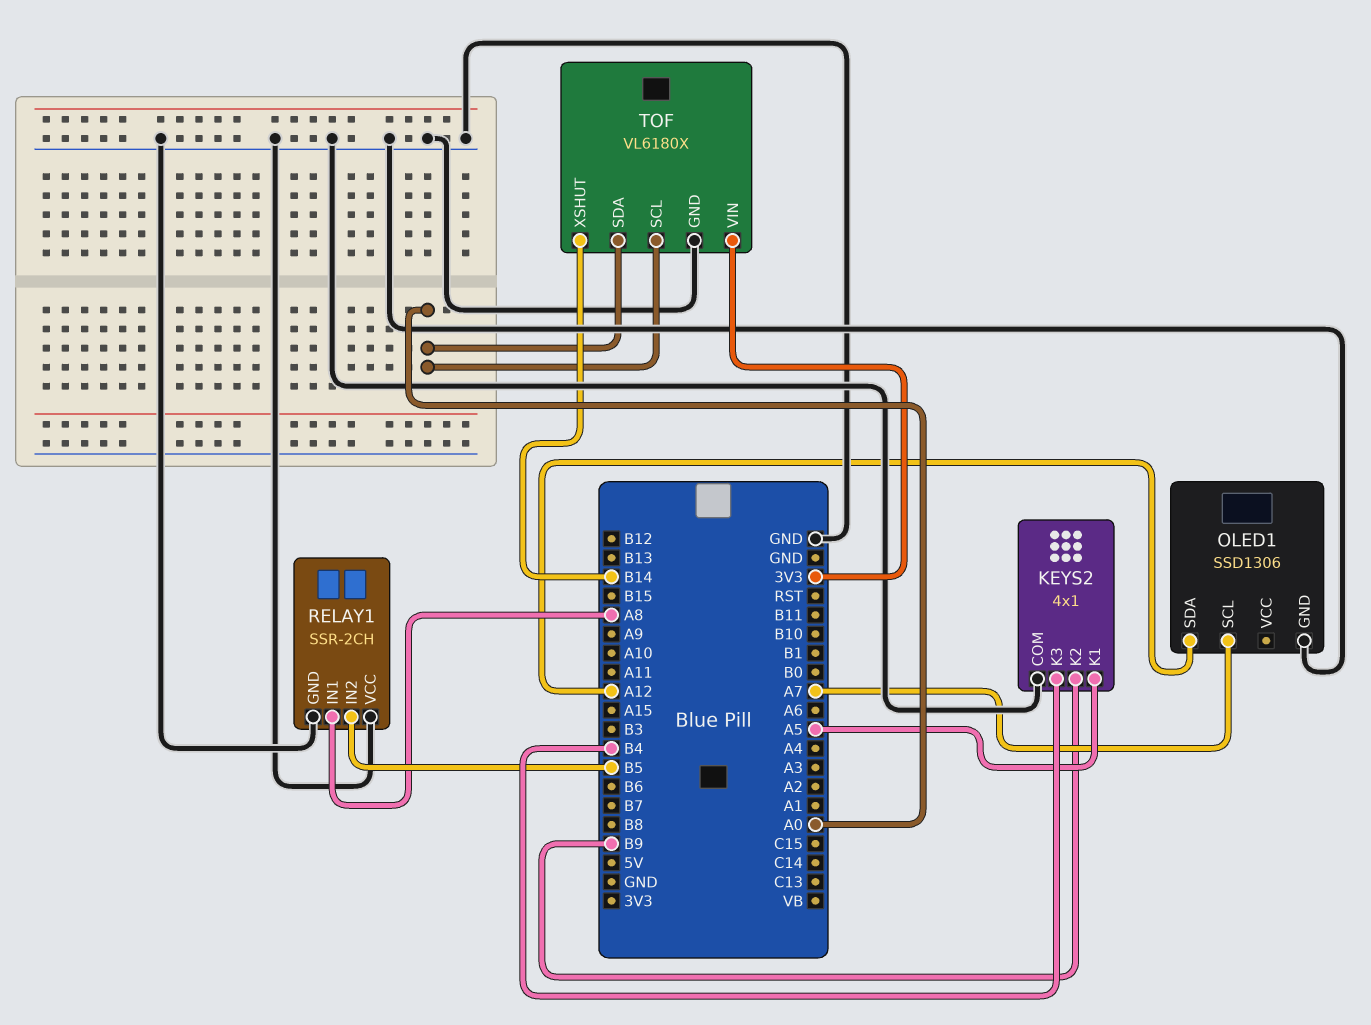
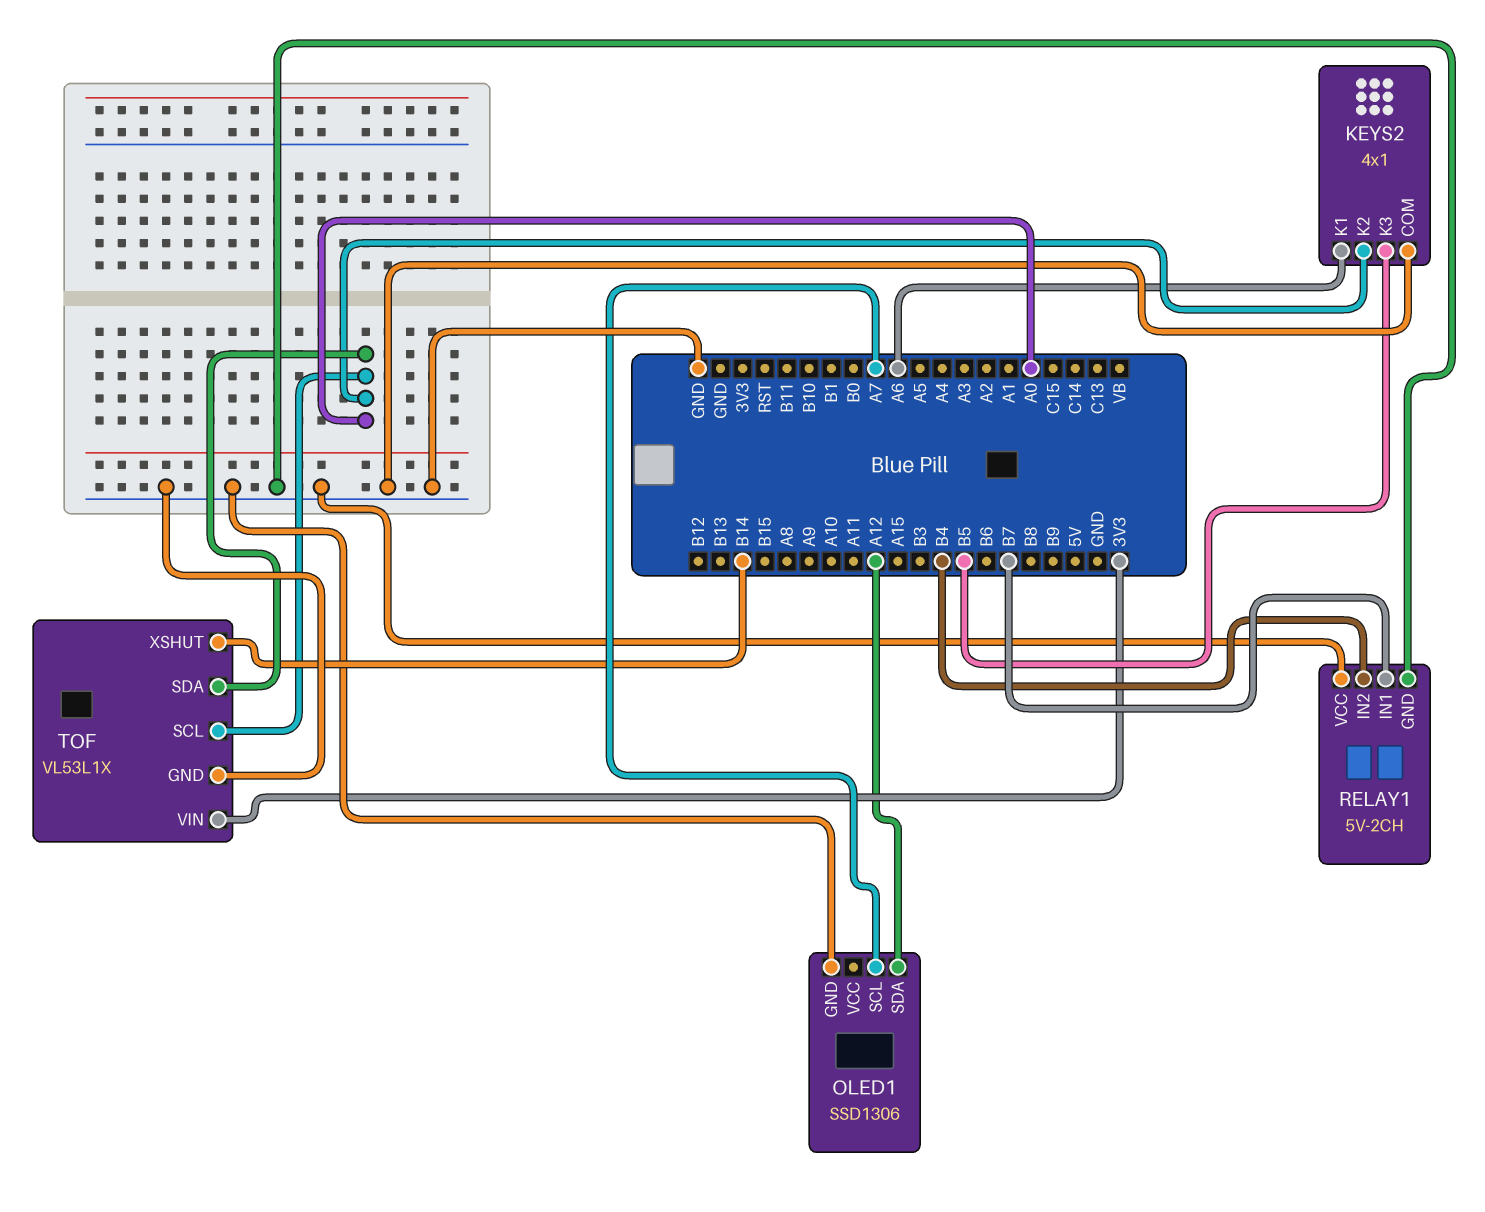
KEYS2 pin K1: A5 -> A6
KEYS2 pin K2: B9 -> A0
KEYS2 pin K3: B4 -> B5
RELAY1: SSR-2CH -> 5V-2CH
RELAY1 pin IN1: A8 -> B7
RELAY1 pin IN2: B5 -> B4
TOF: VL6180X -> VL53L1X

